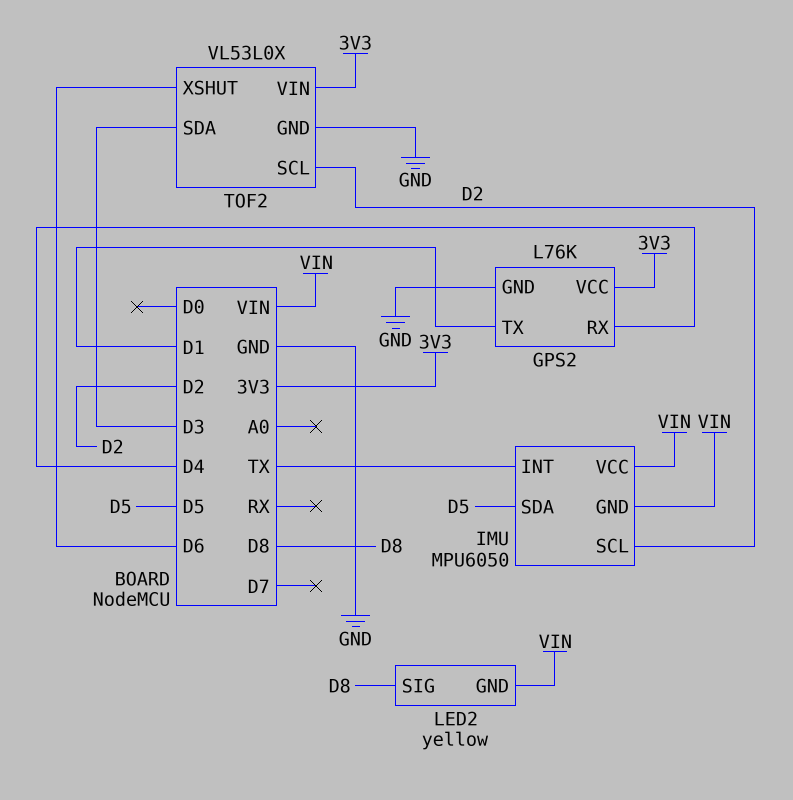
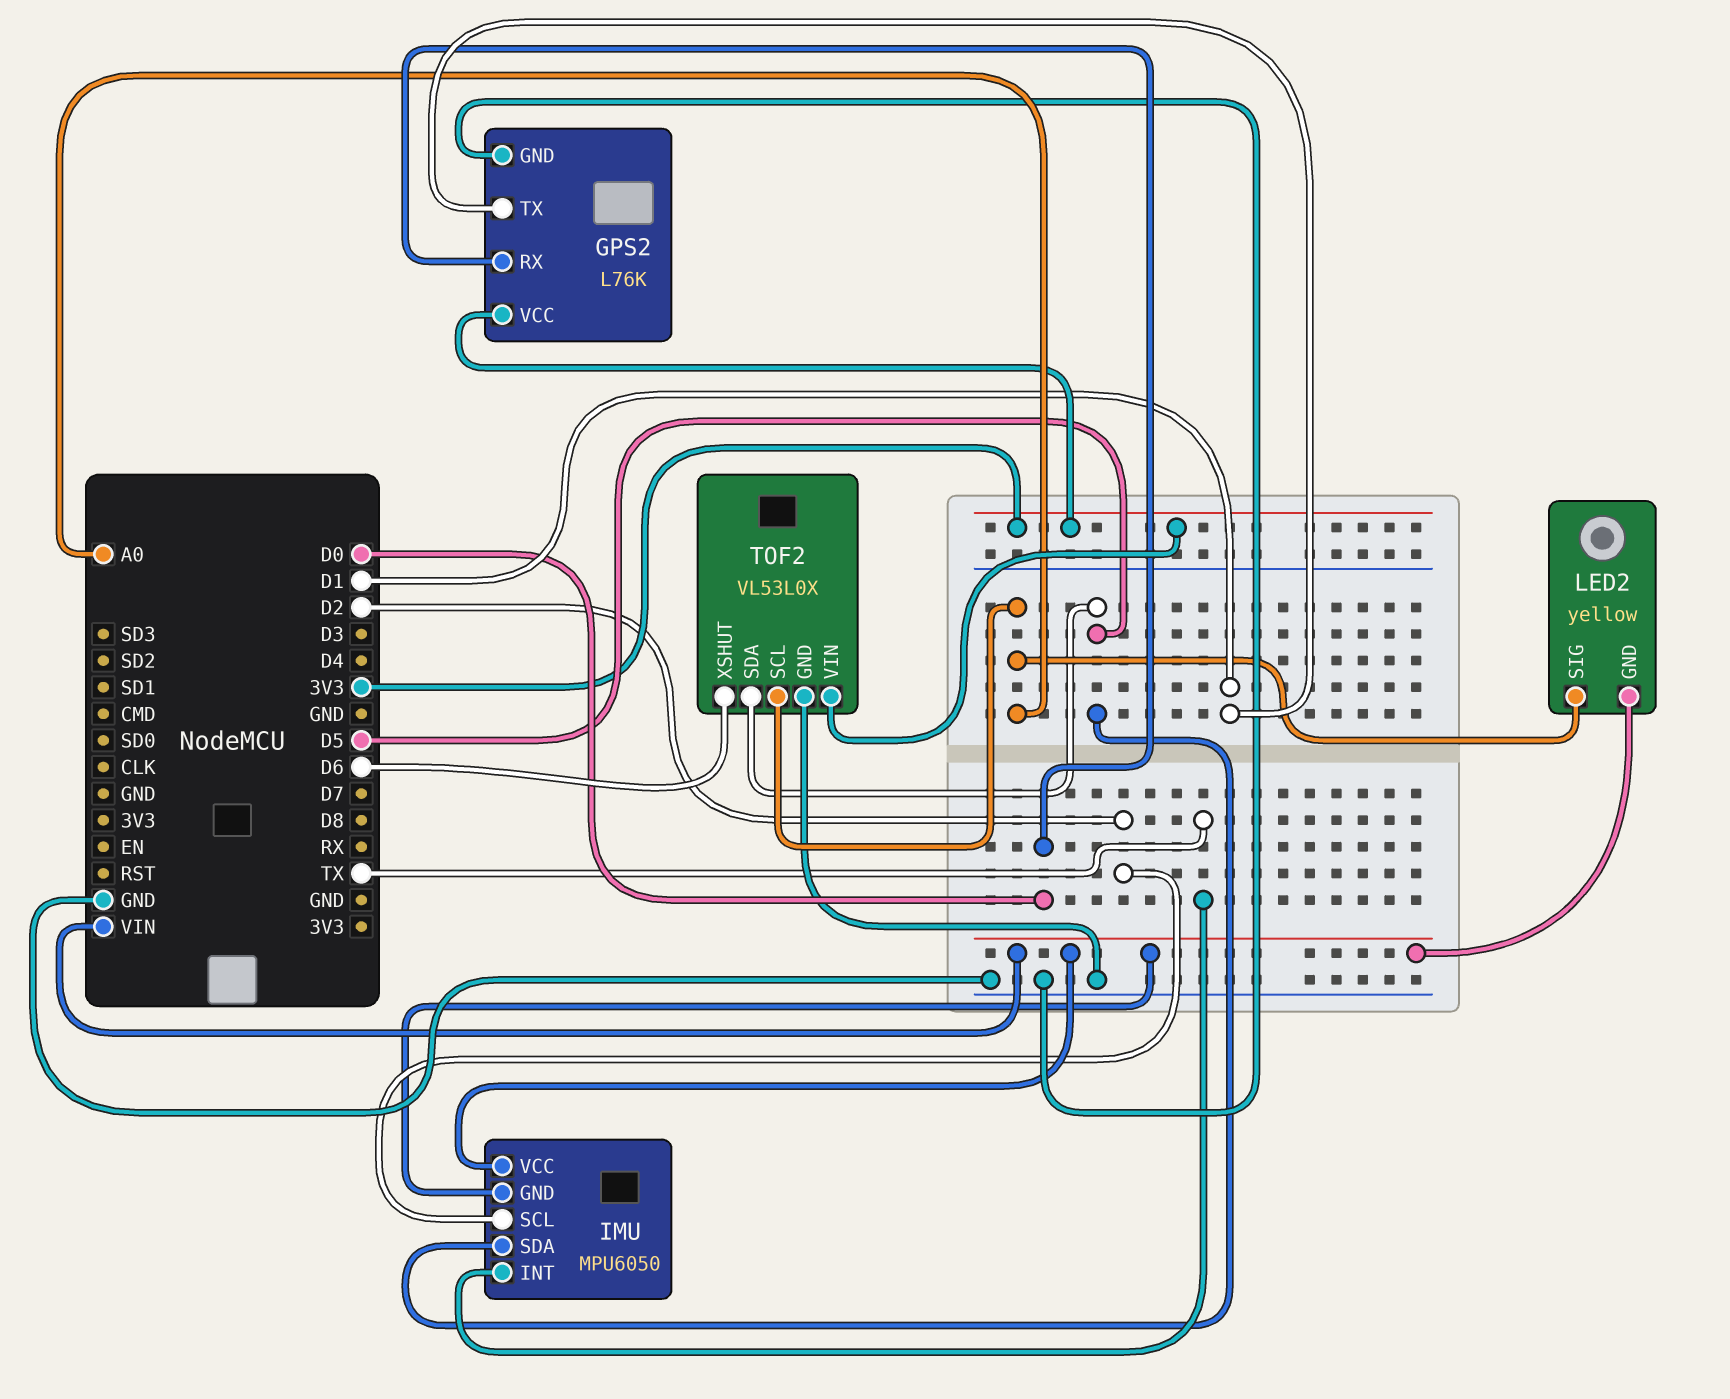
GPS2 pin RX: D4 -> D0
LED2 pin SIG: D8 -> A0
TOF2 pin SCL: D2 -> A0
TOF2 pin SDA: D3 -> D5

